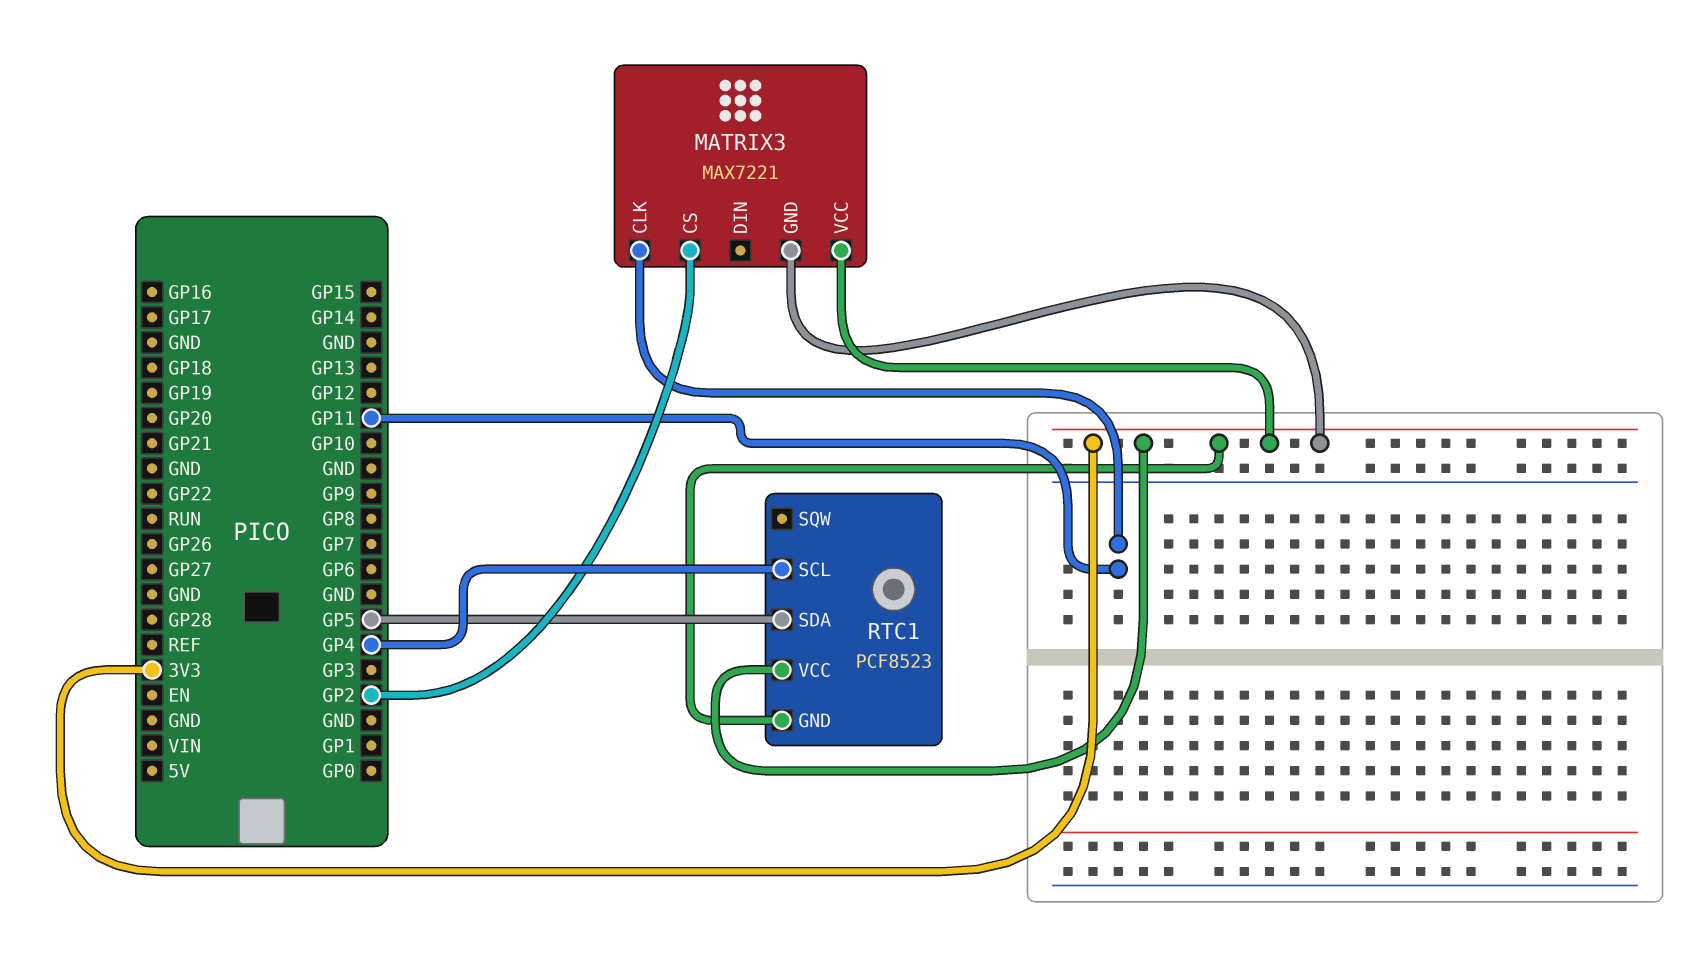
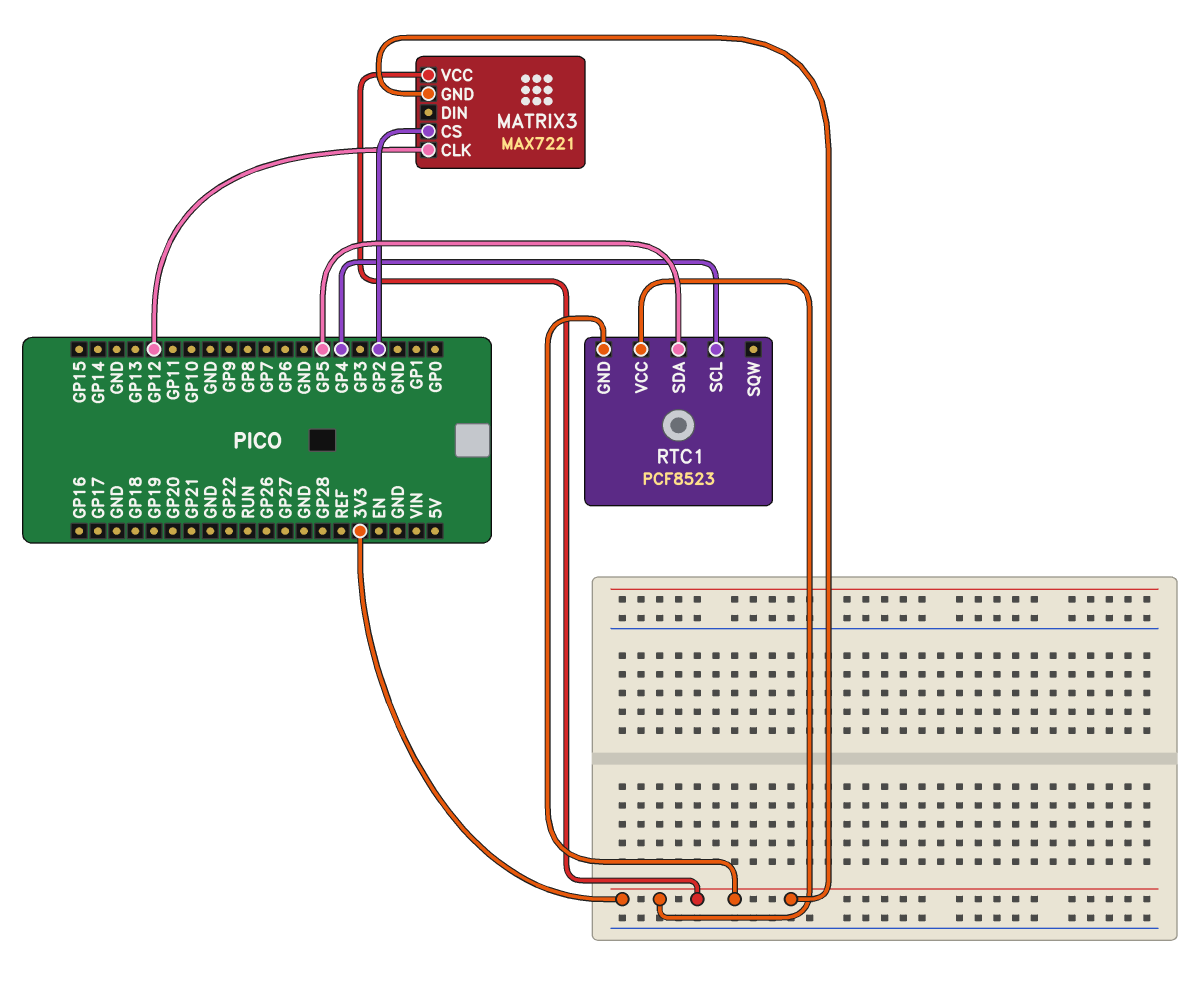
MATRIX3 pin CLK: GP11 -> GP12

